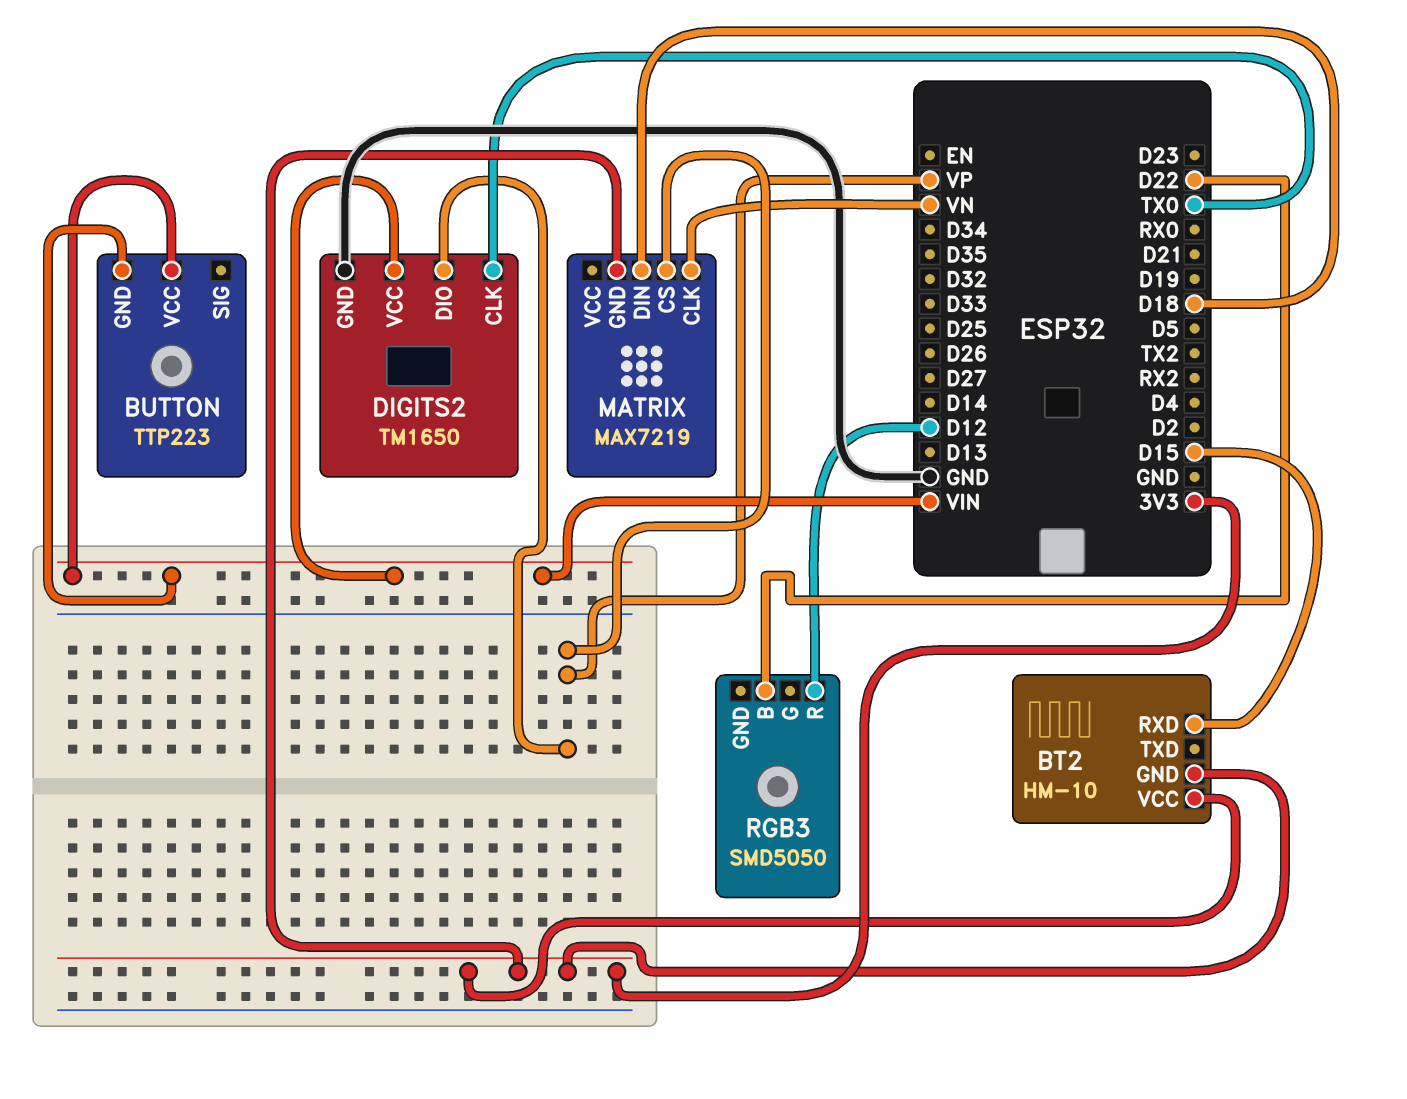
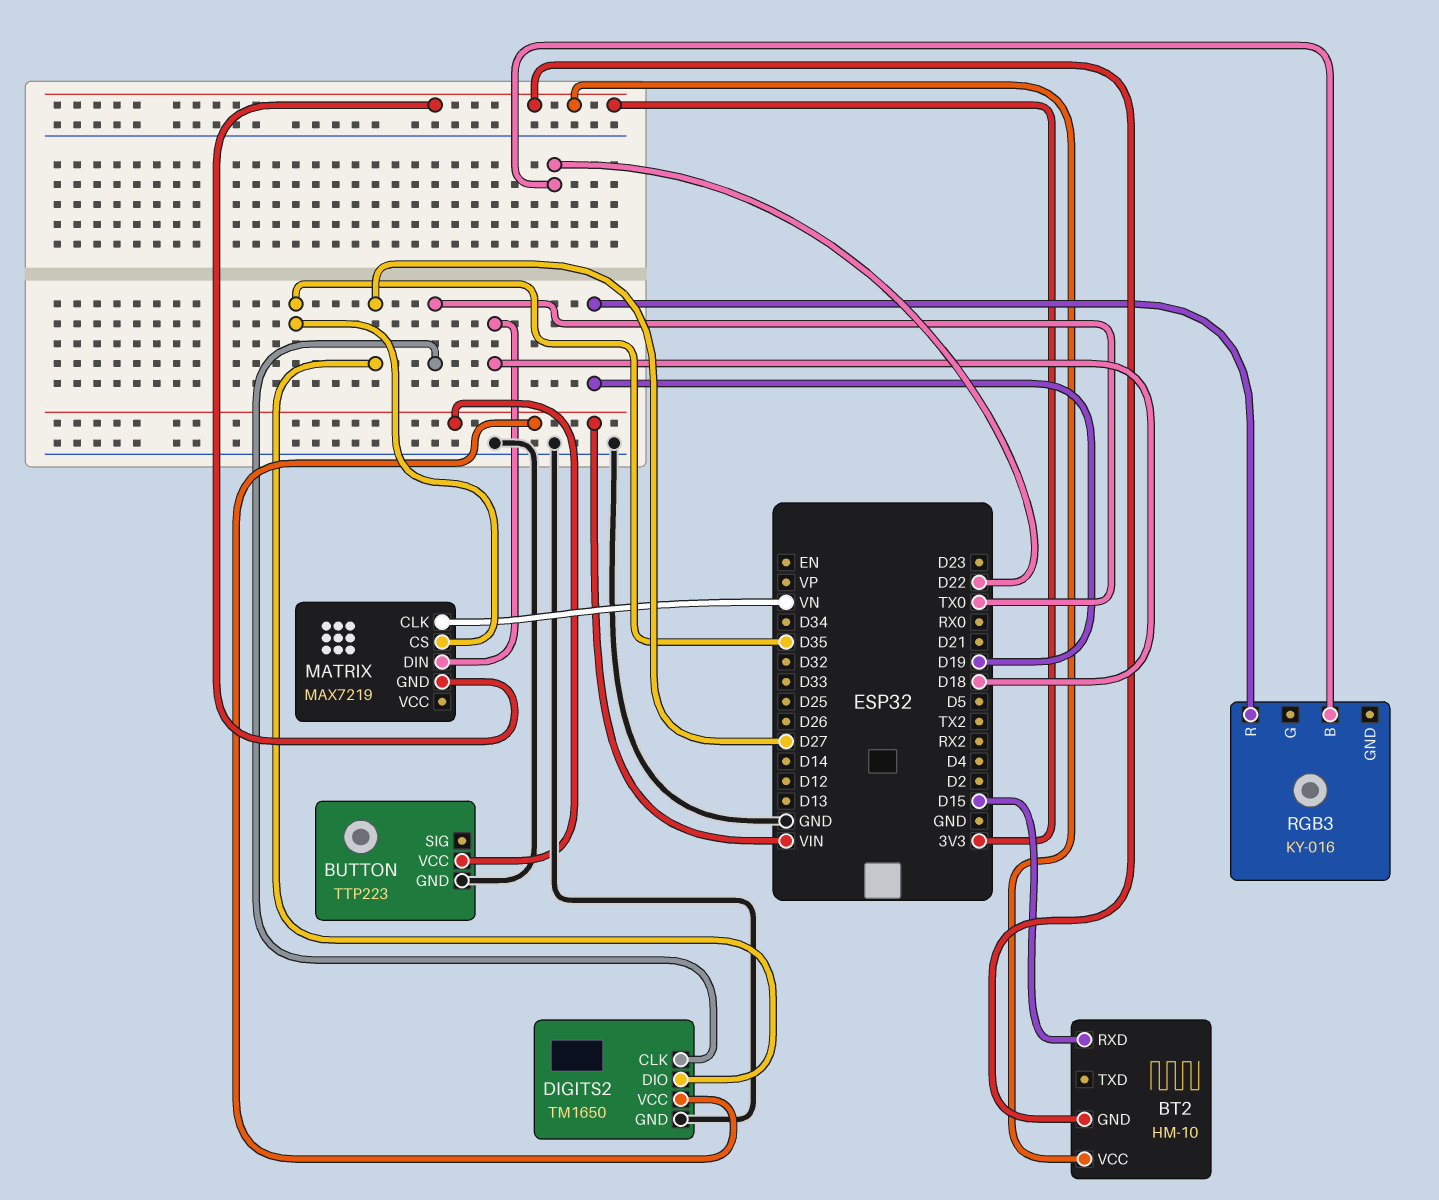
BUTTON pin GND: VIN -> GND
DIGITS2 pin DIO: VP -> D27
MATRIX pin CS: VP -> D35
RGB3: SMD5050 -> KY-016
RGB3 pin R: D12 -> D19

